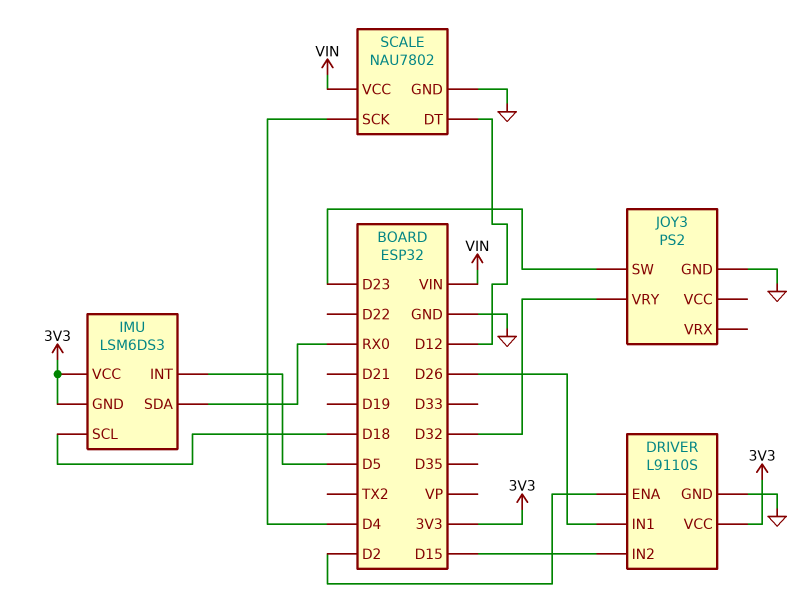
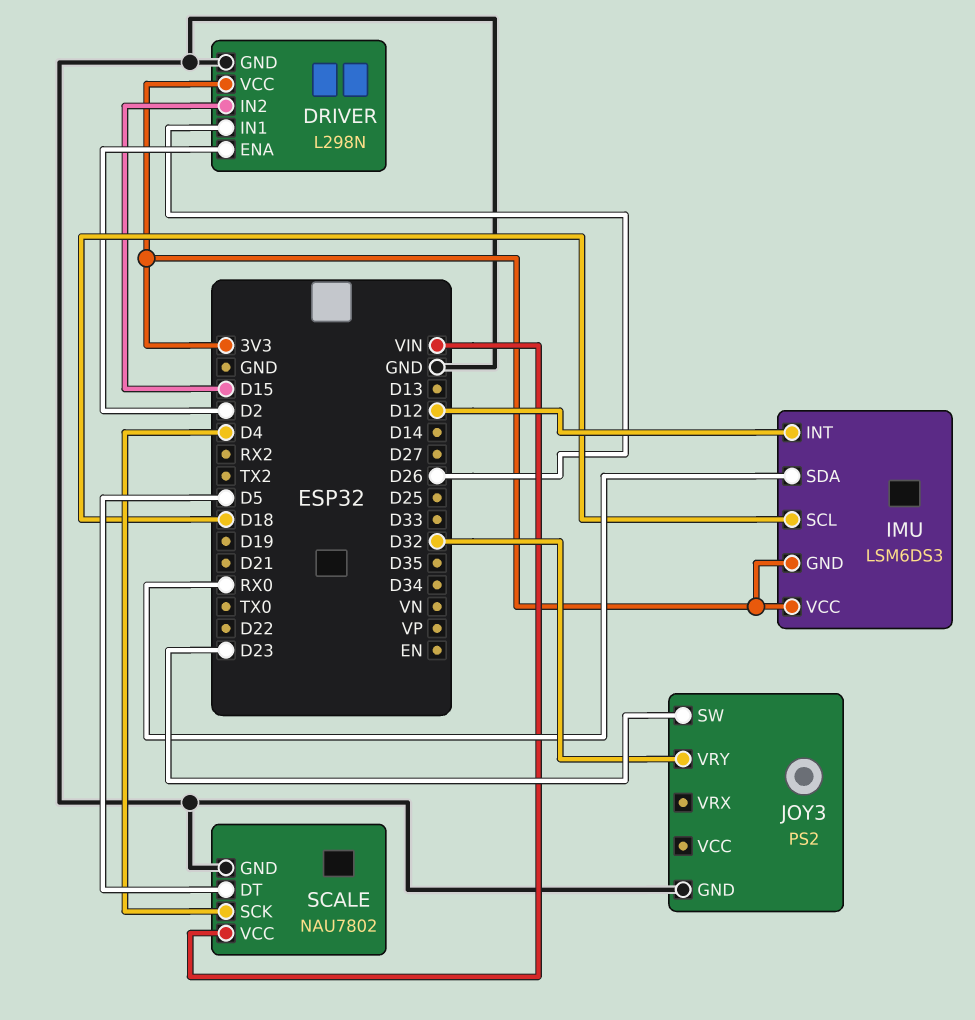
DRIVER: L9110S -> L298N
IMU pin INT: D5 -> D12
SCALE pin DT: D12 -> D5

